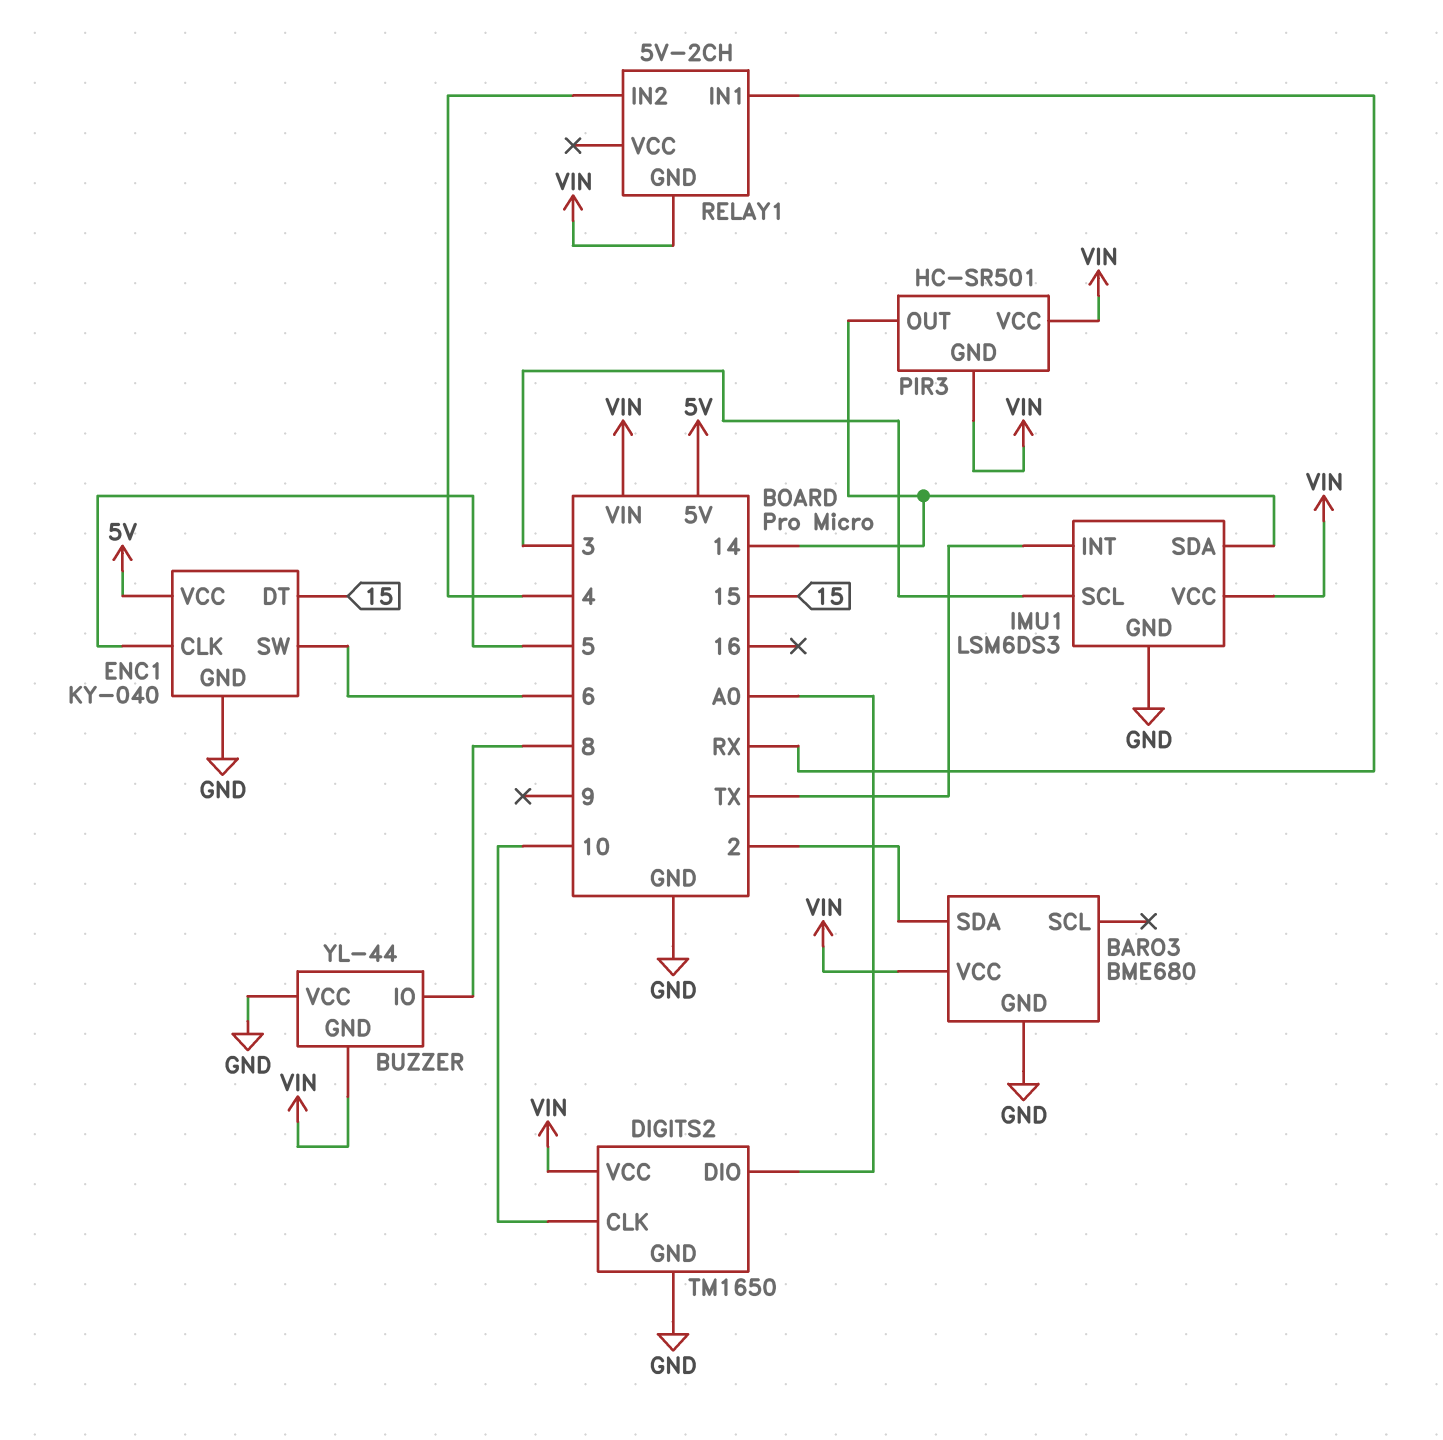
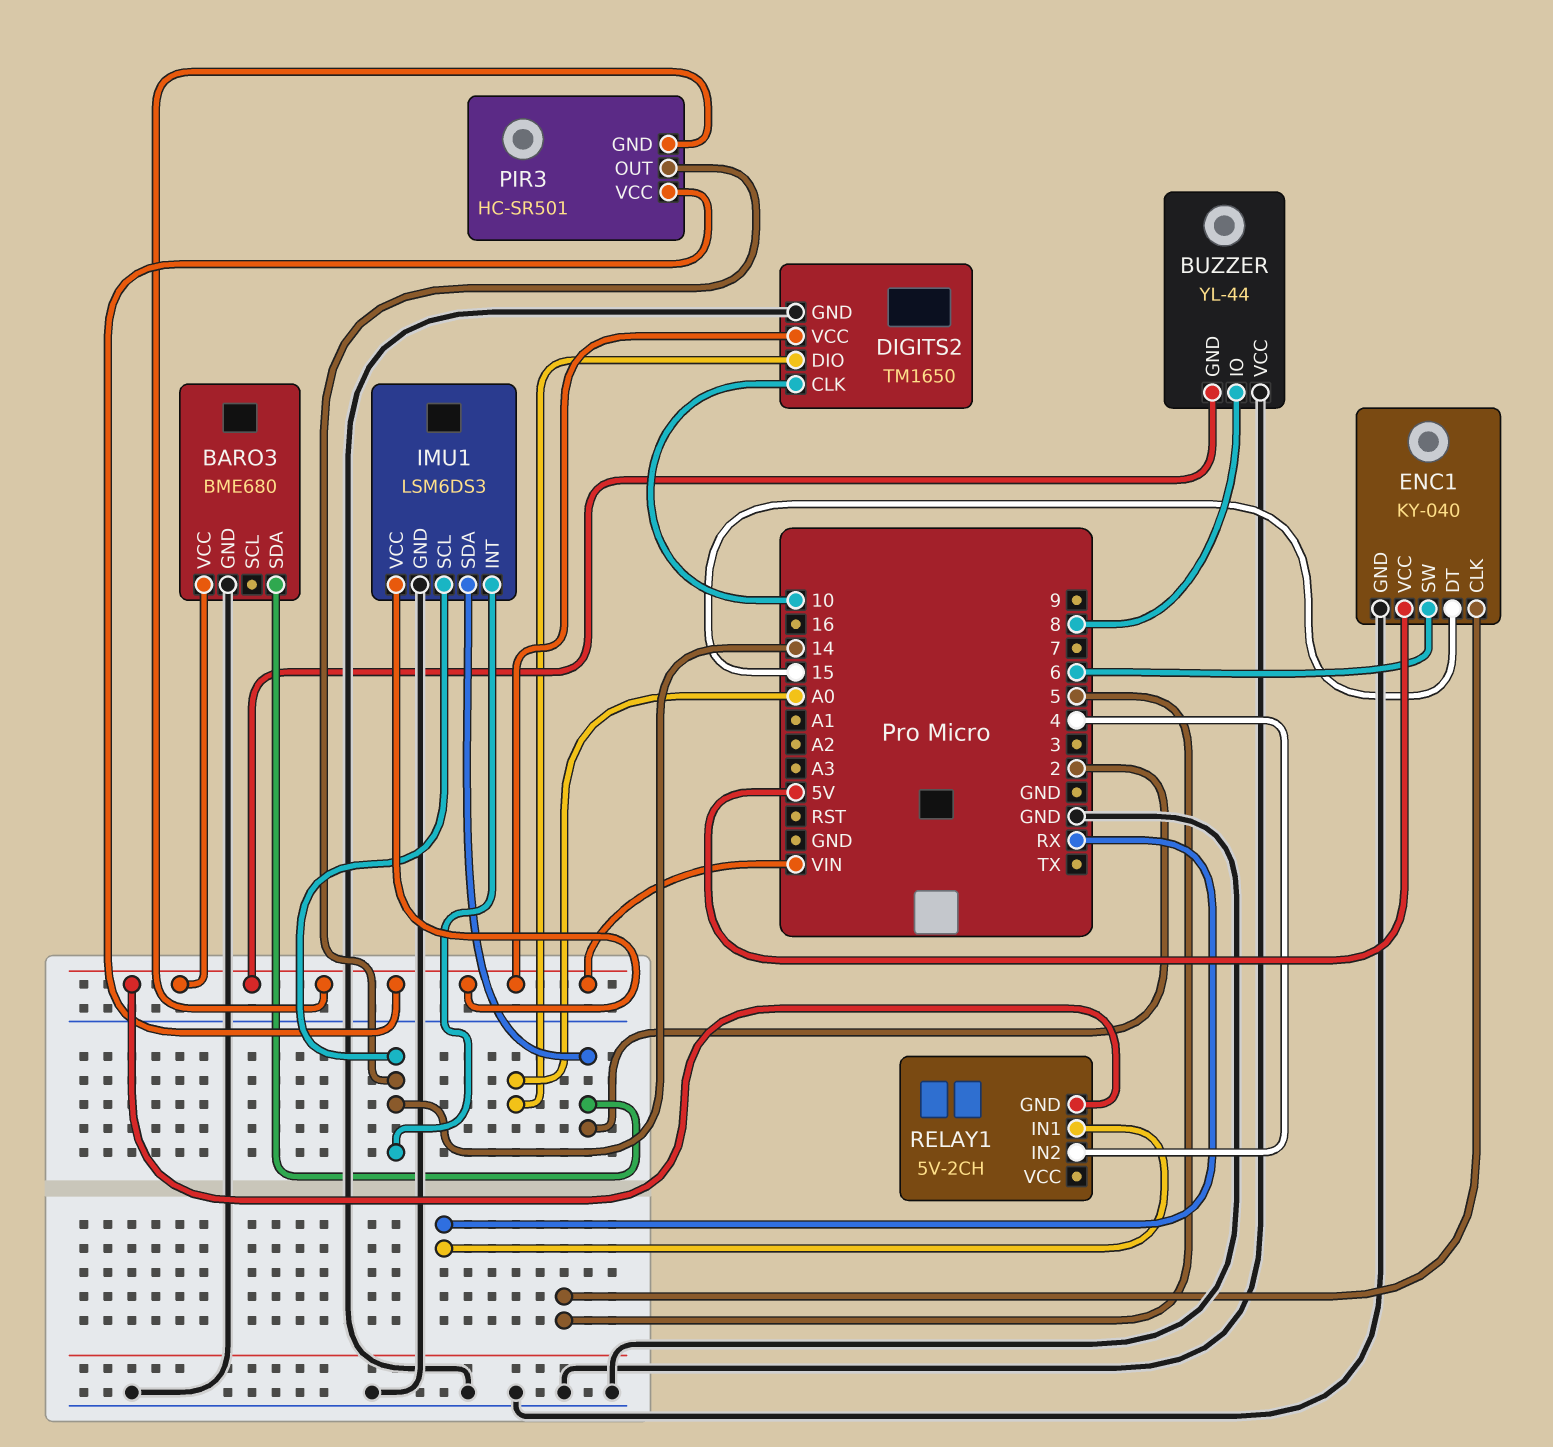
IMU1 pin INT: TX -> 14
IMU1 pin SCL: 3 -> 14
IMU1 pin SDA: 14 -> 2

